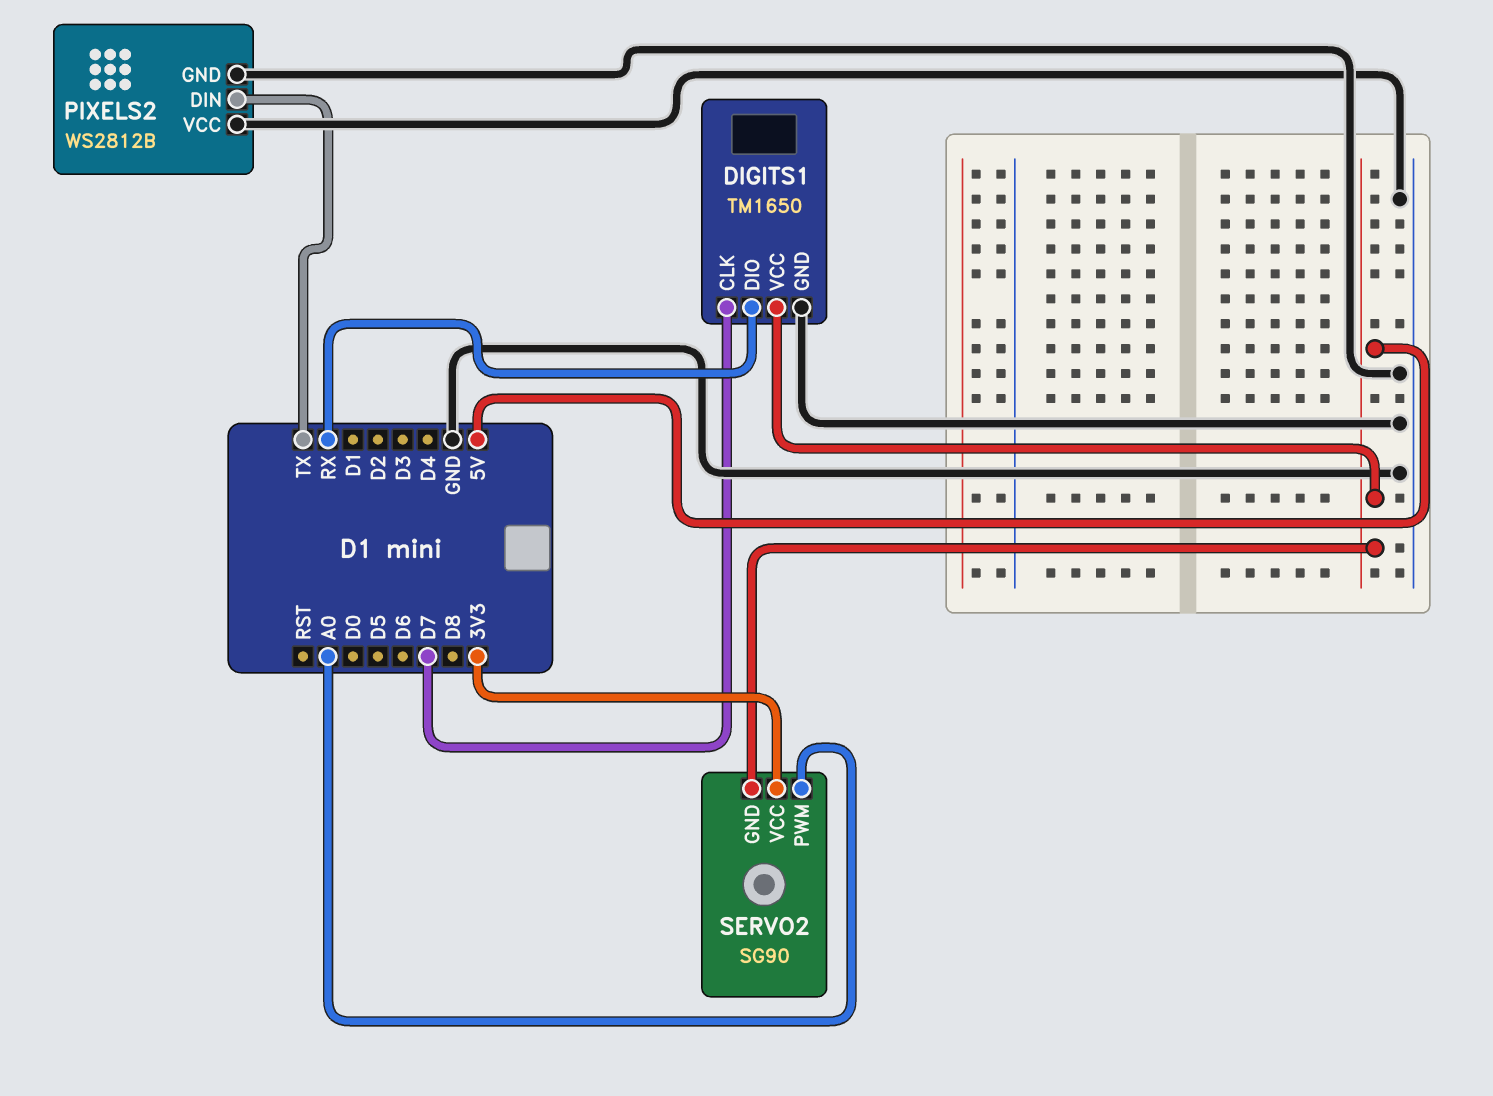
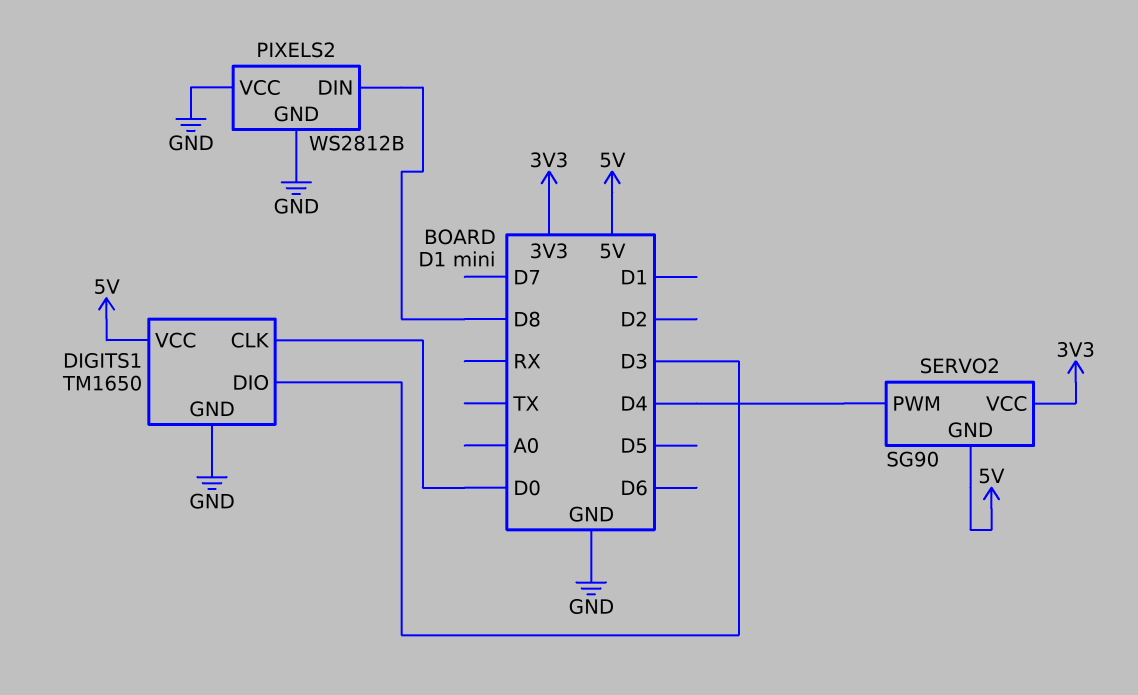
DIGITS1 pin CLK: D7 -> D0
DIGITS1 pin DIO: RX -> D3
PIXELS2 pin DIN: TX -> D8
SERVO2 pin PWM: A0 -> D4

